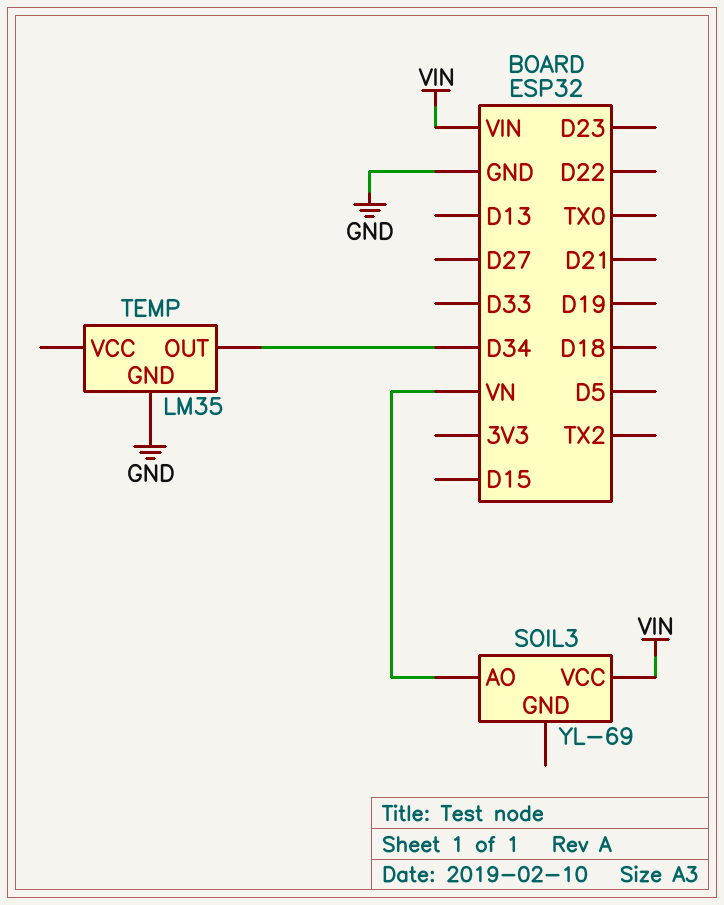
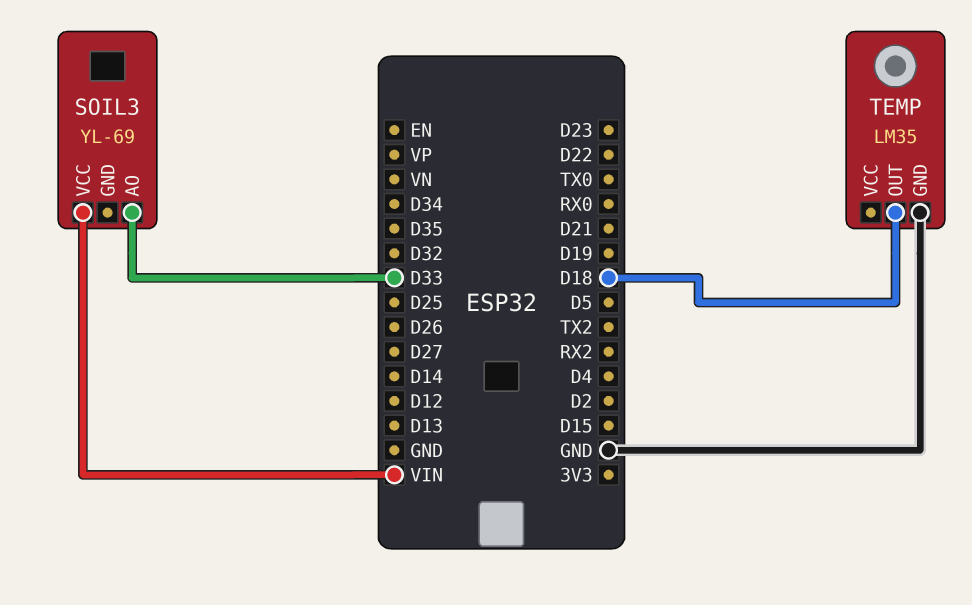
SOIL3 pin AO: VN -> D33
TEMP pin OUT: D34 -> D18

